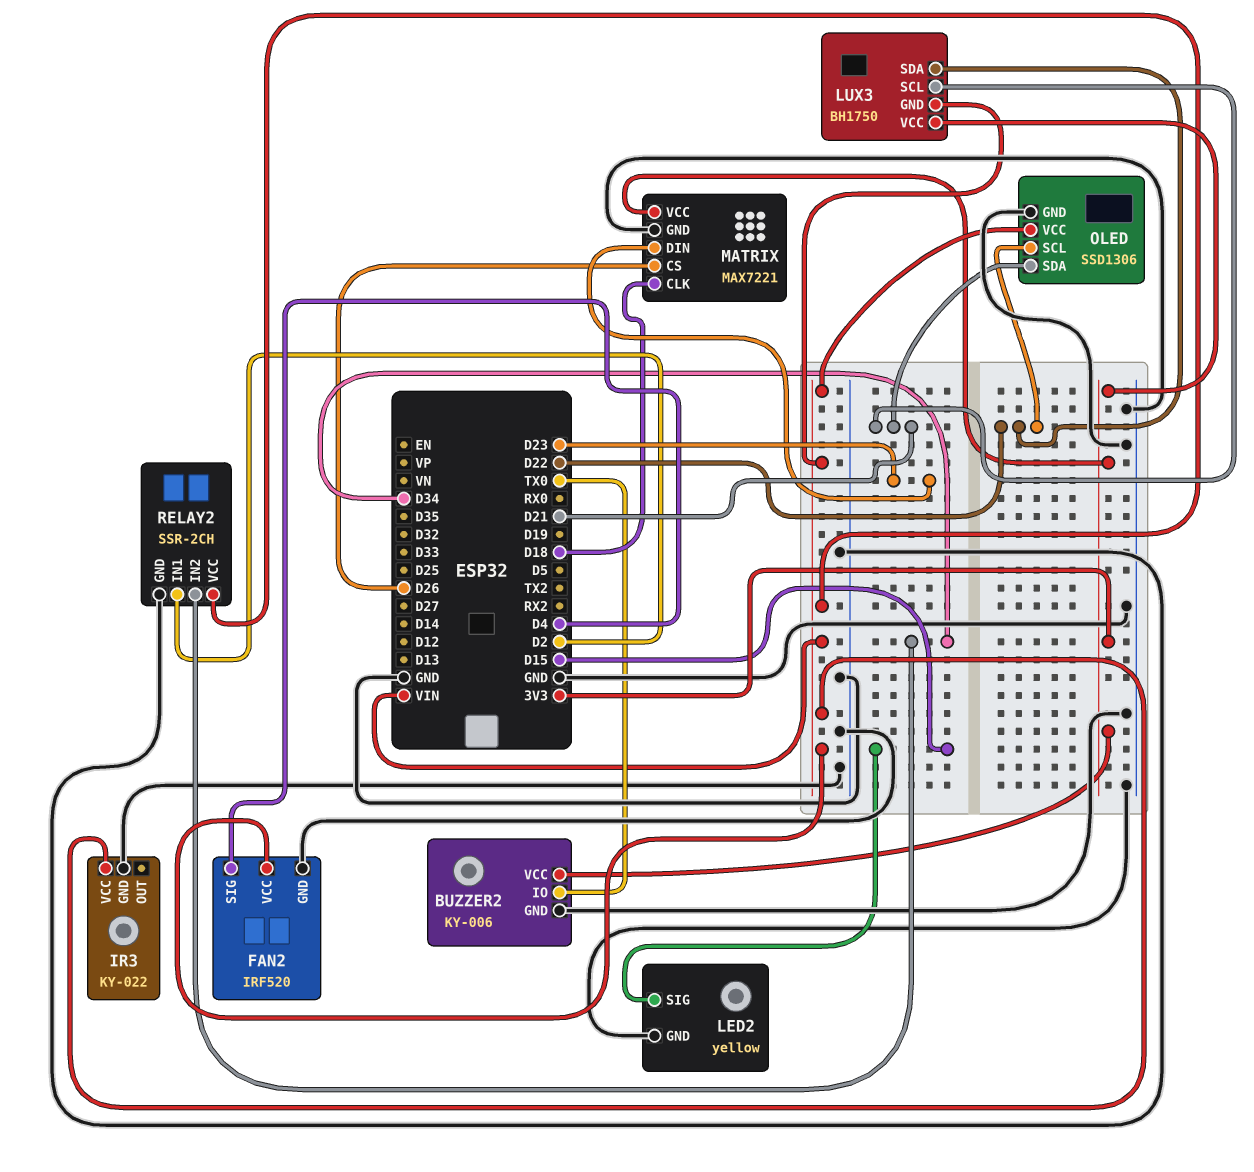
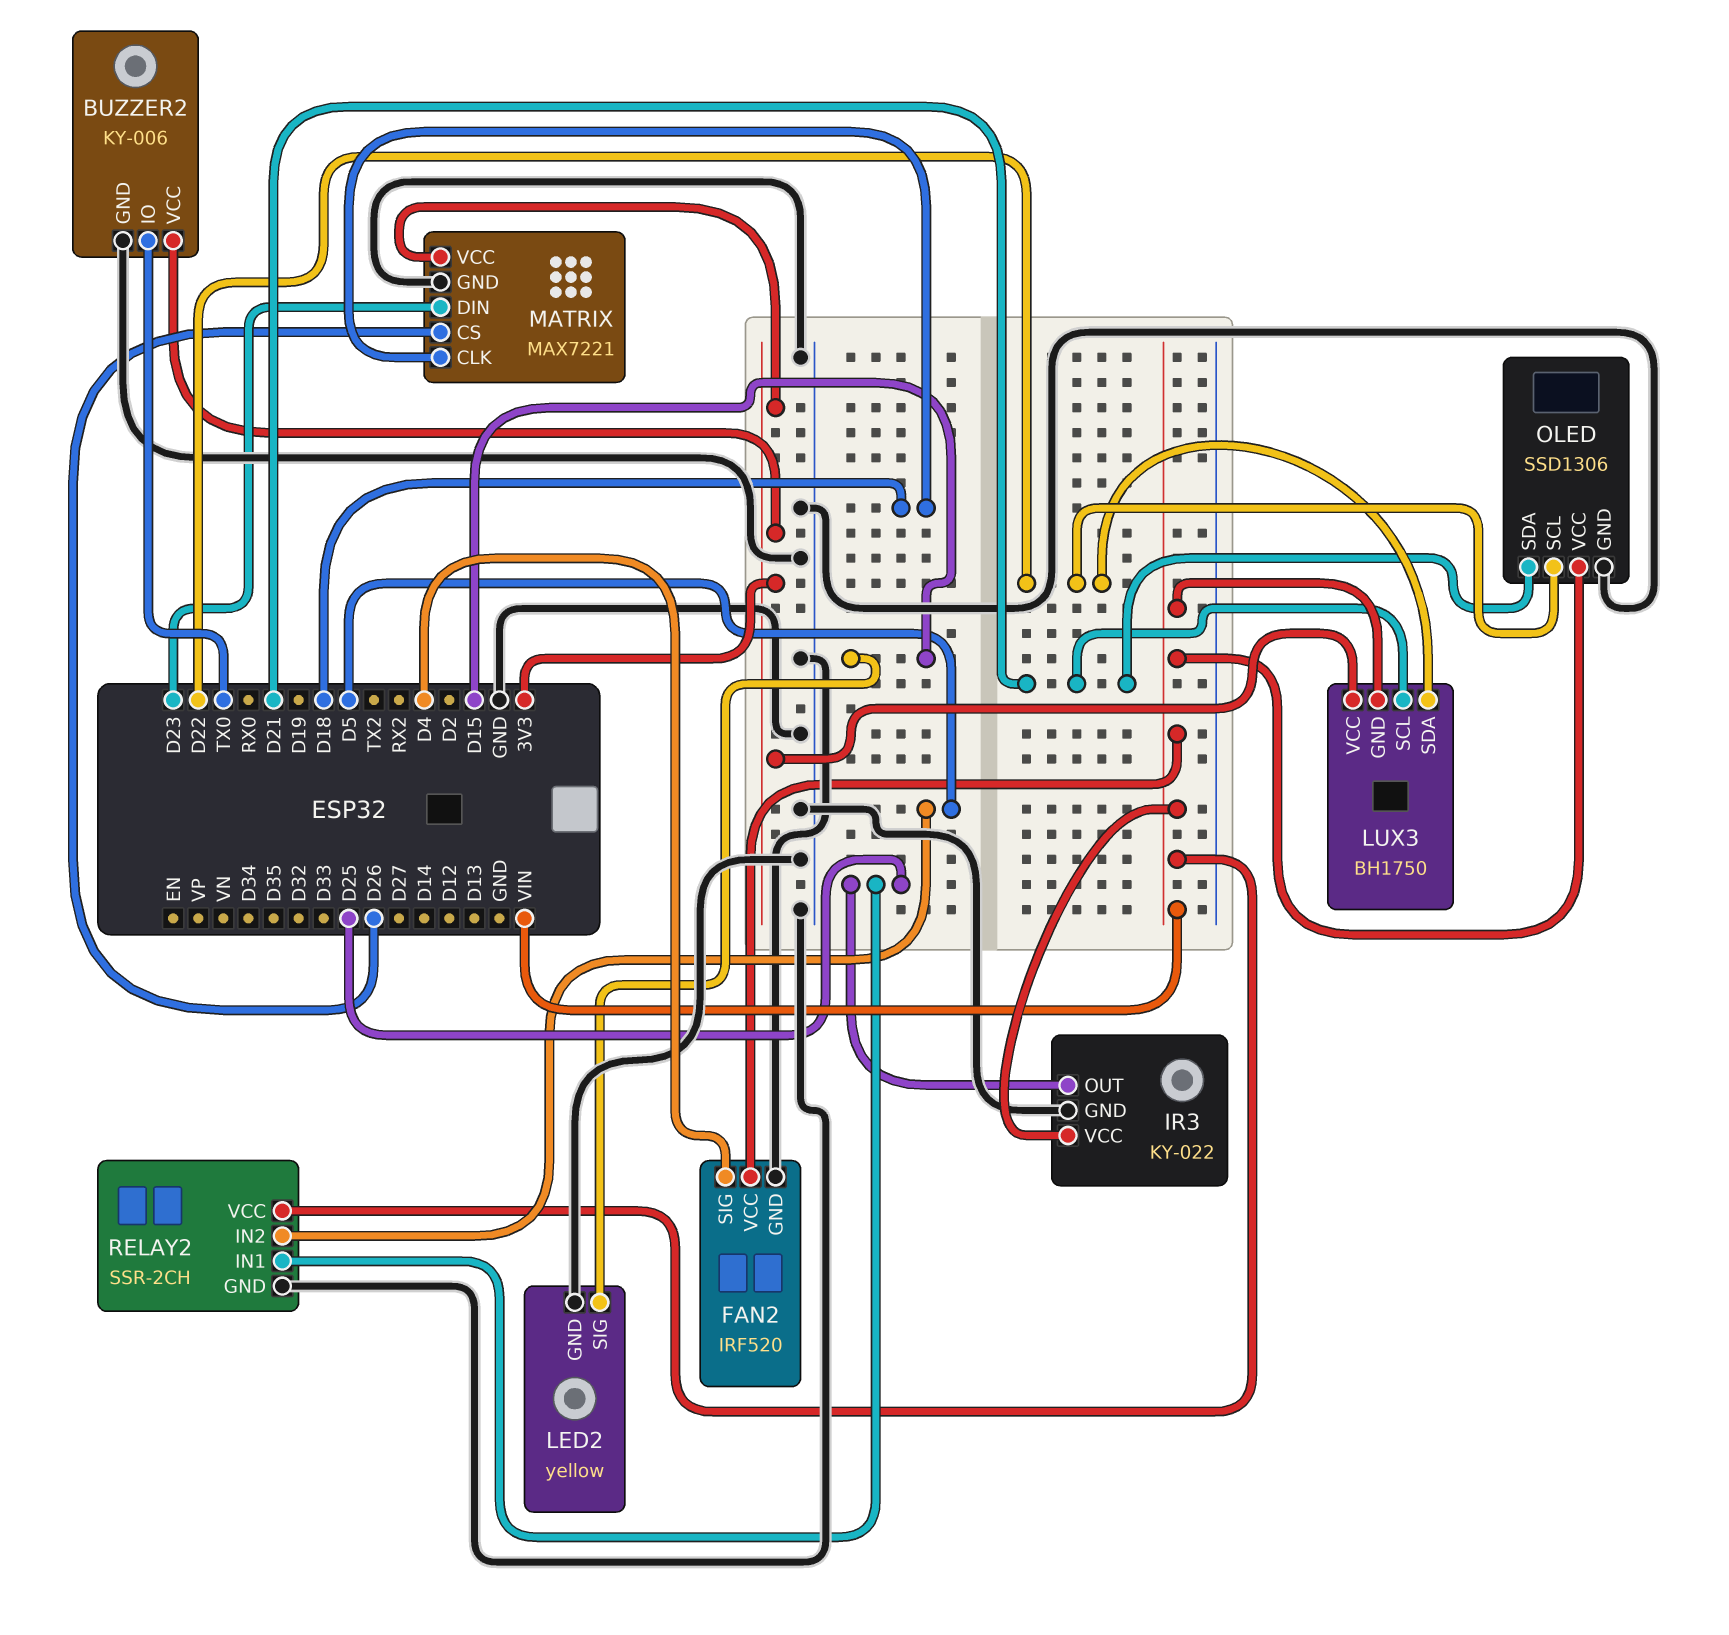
IR3 pin OUT: none -> D25
RELAY2 pin IN1: D2 -> D25
RELAY2 pin IN2: D34 -> D5

